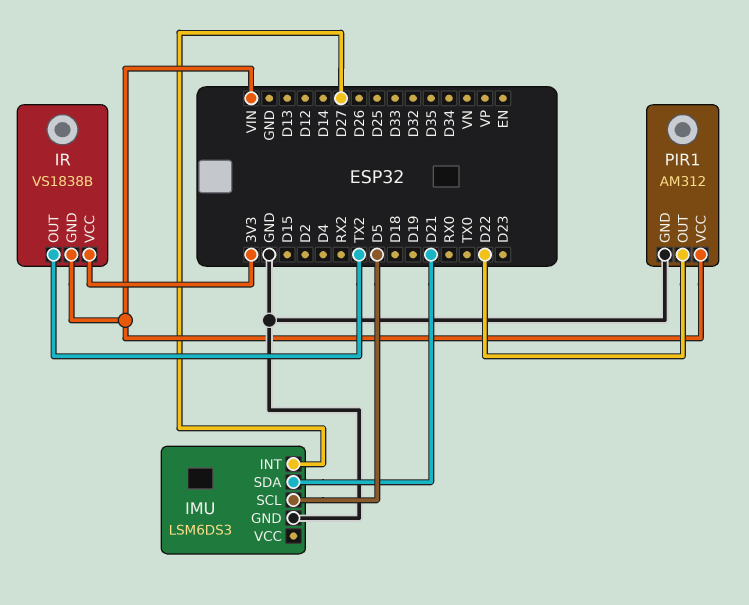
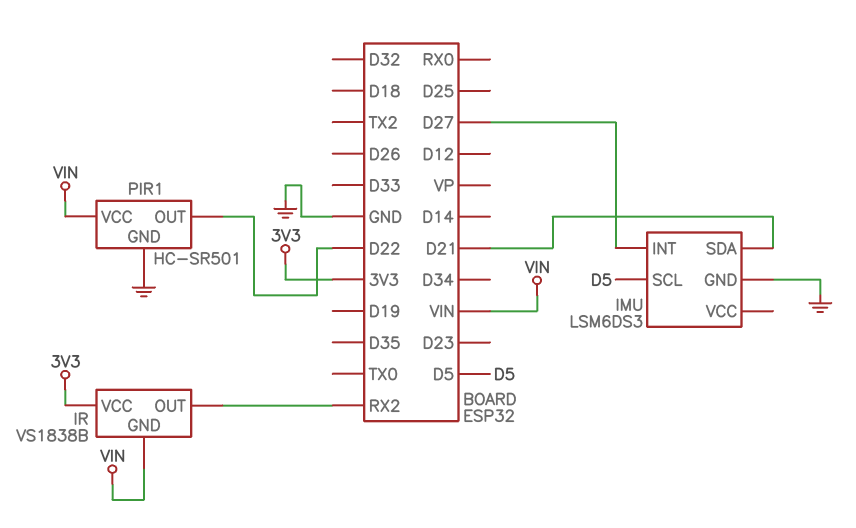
IR pin OUT: TX2 -> RX2
PIR1: AM312 -> HC-SR501

